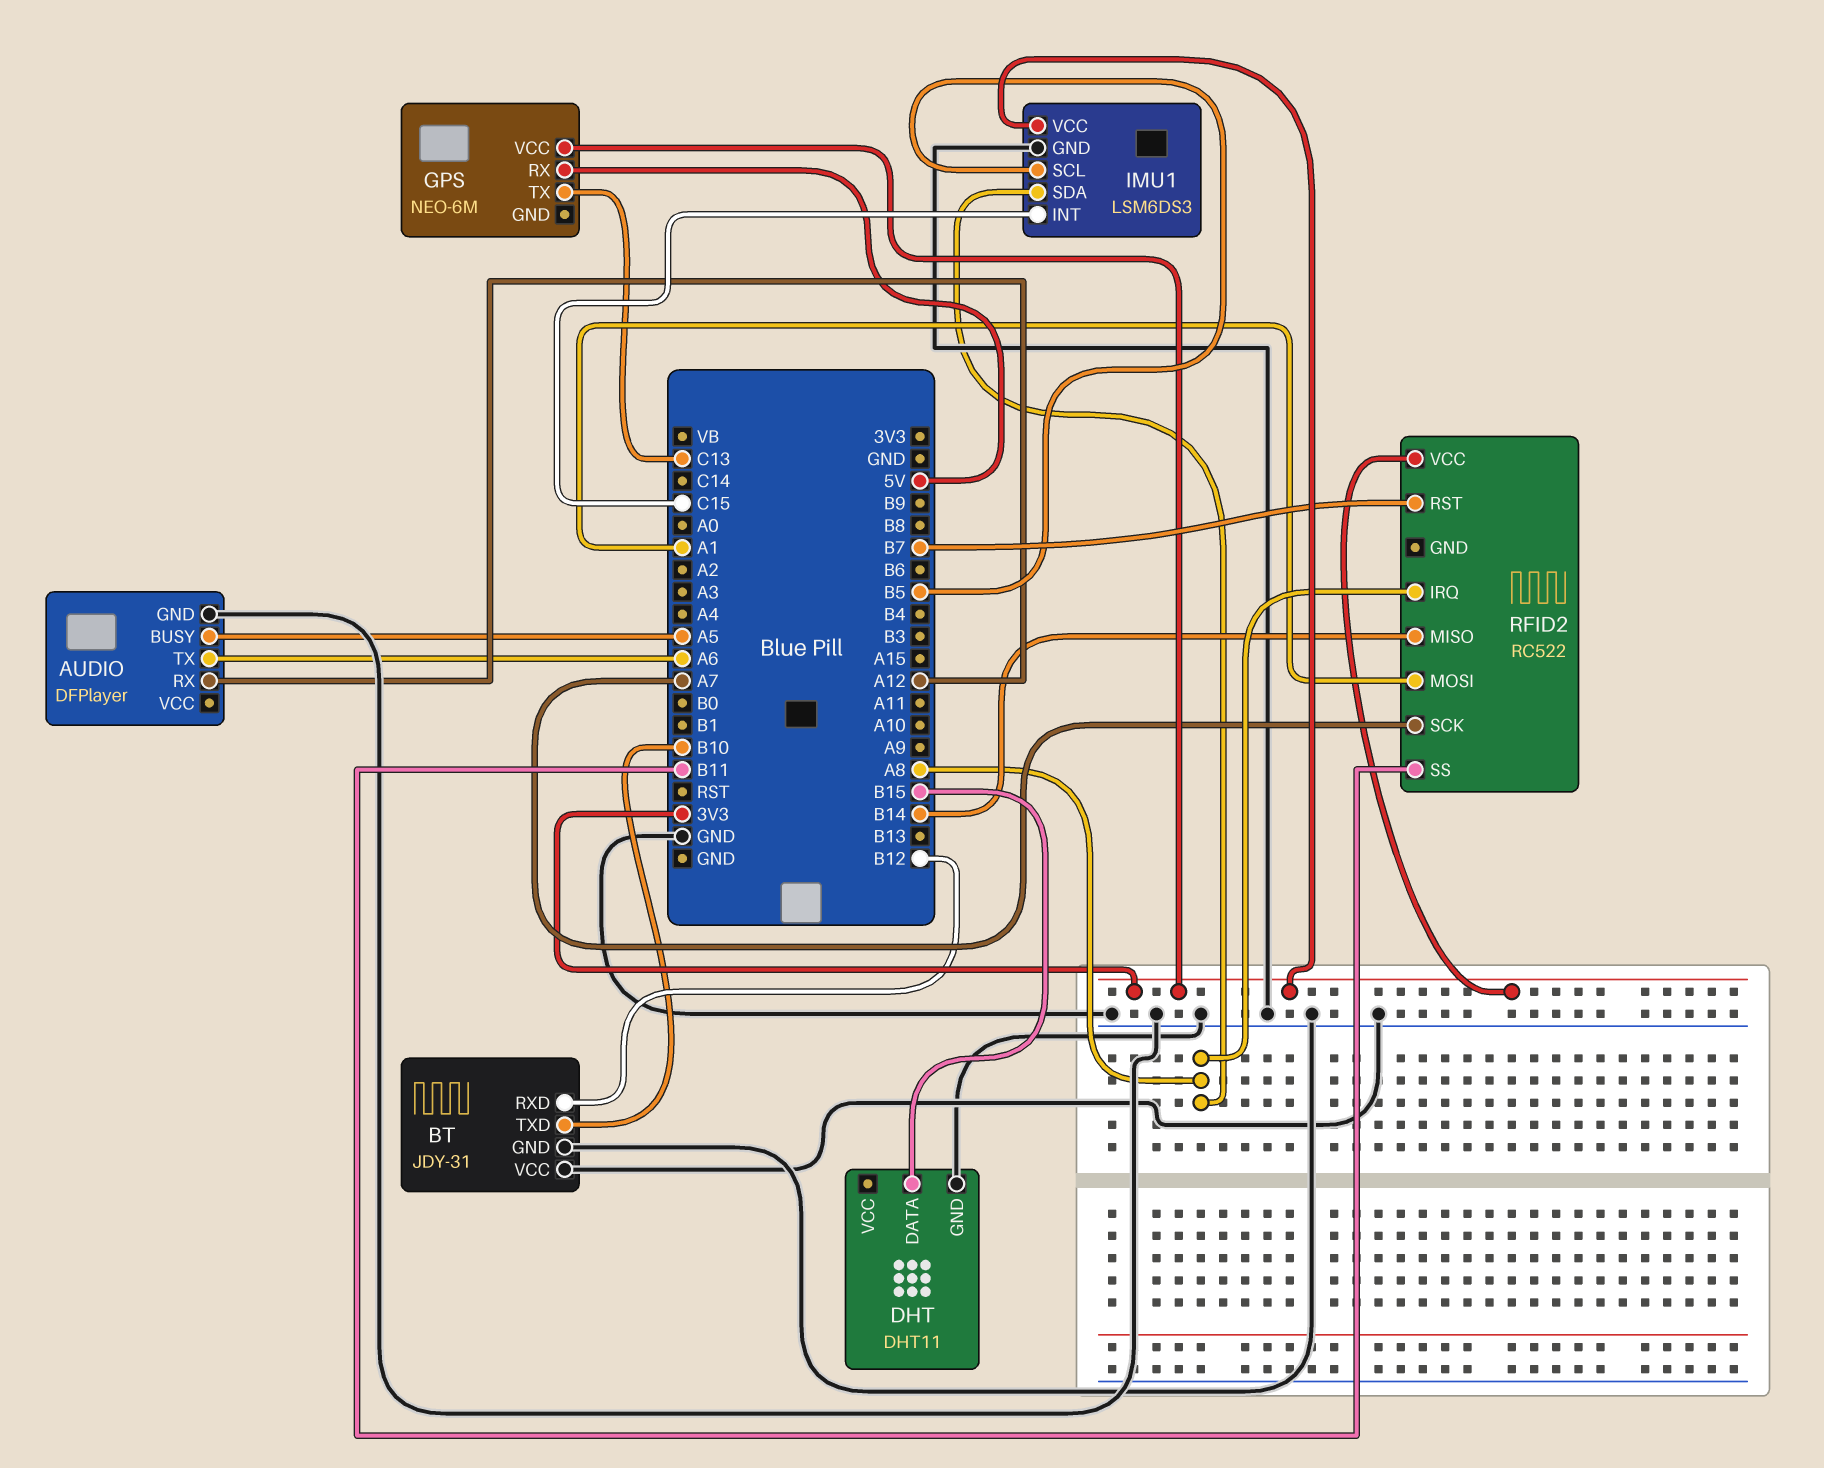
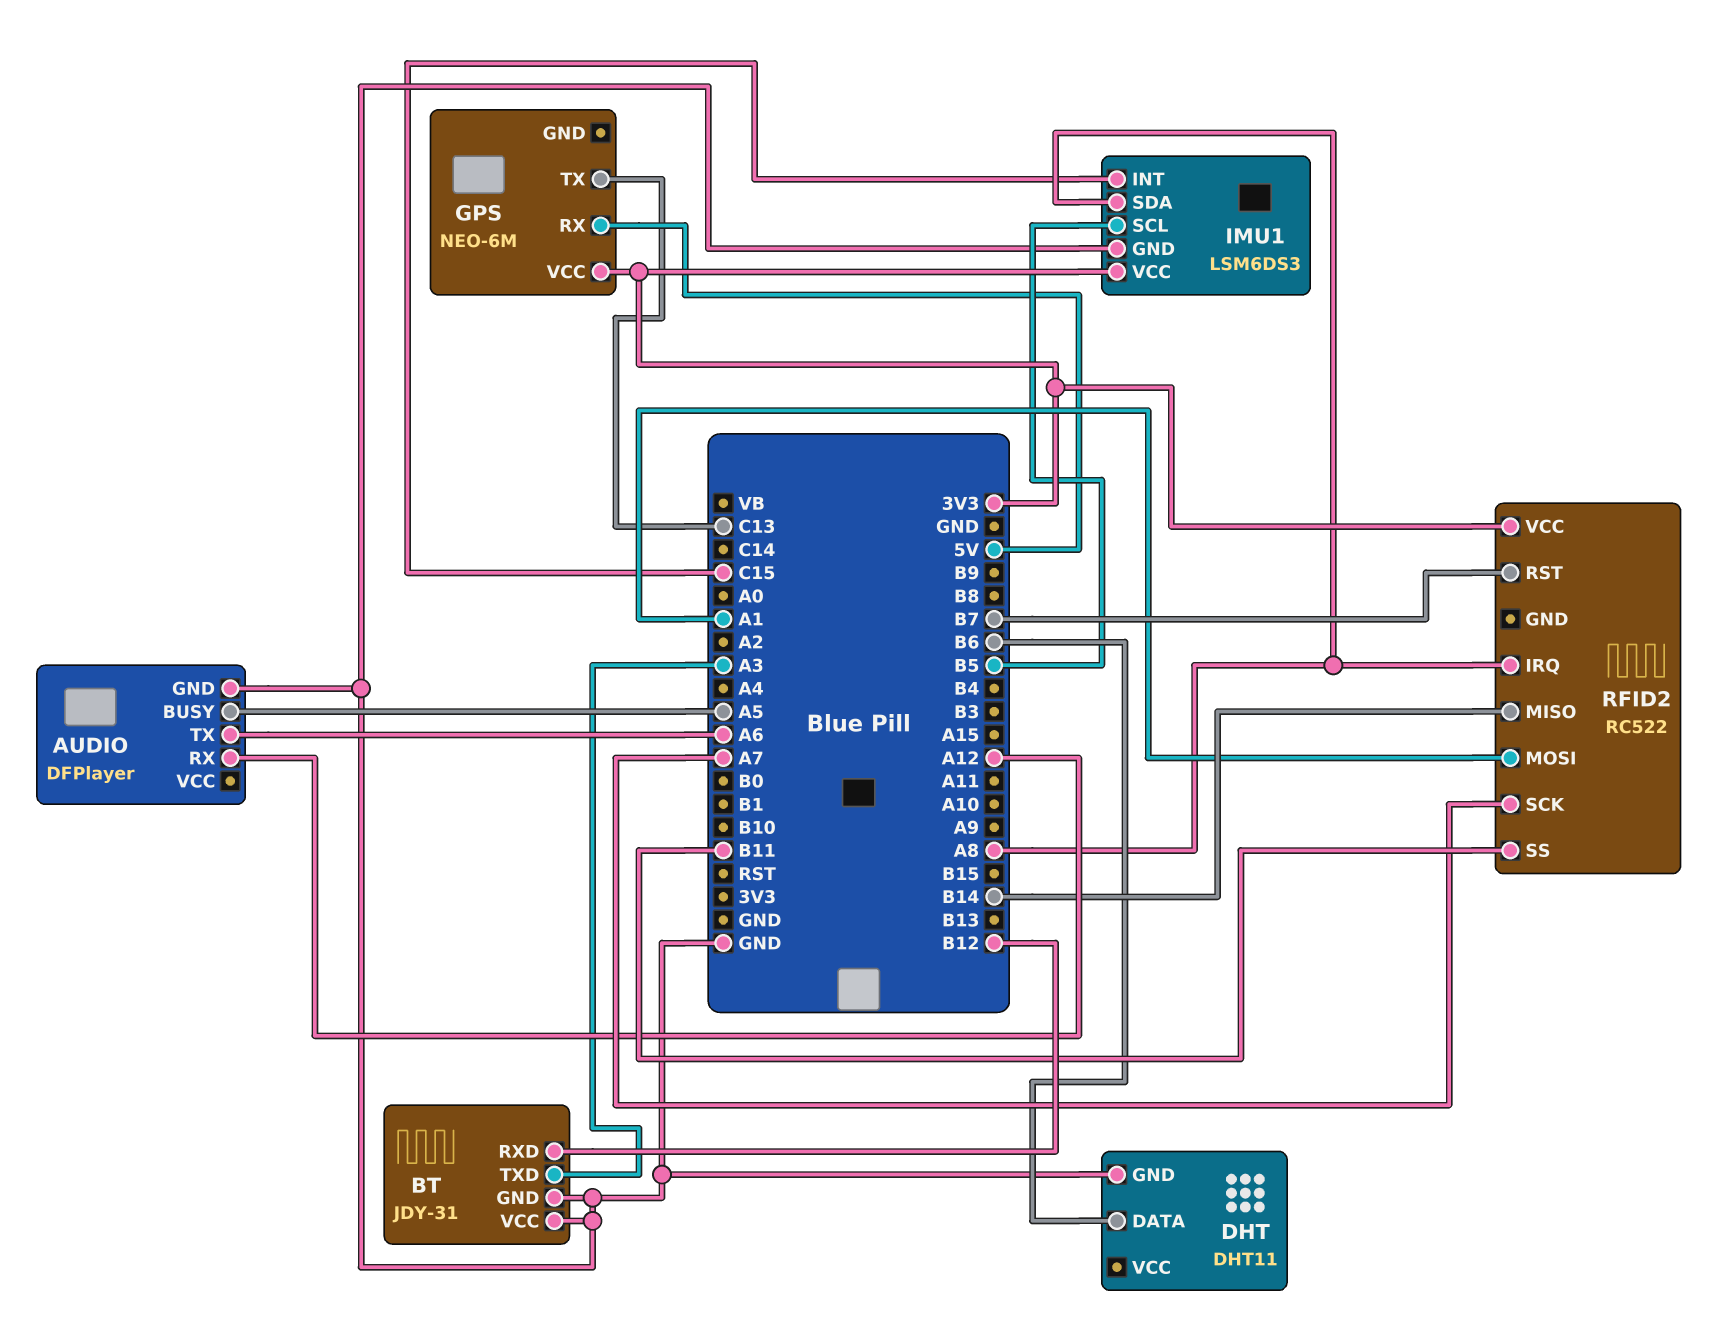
BT pin TXD: B10 -> A3
DHT pin DATA: B15 -> B6

